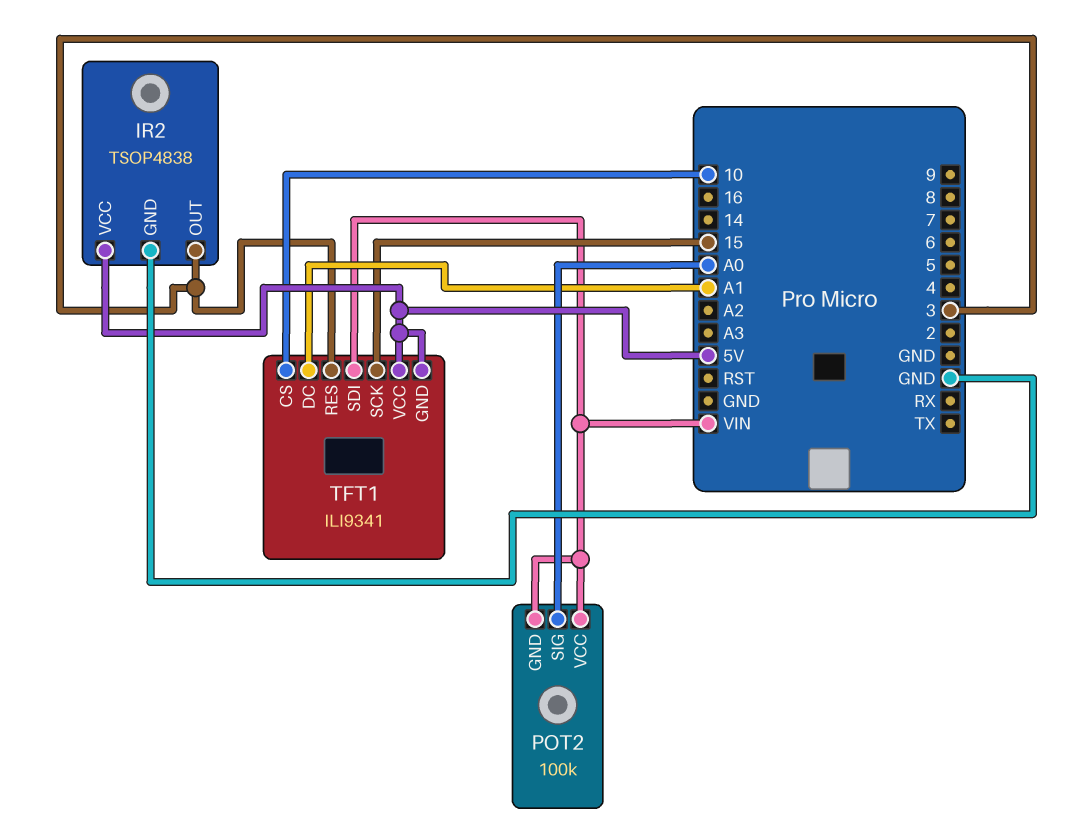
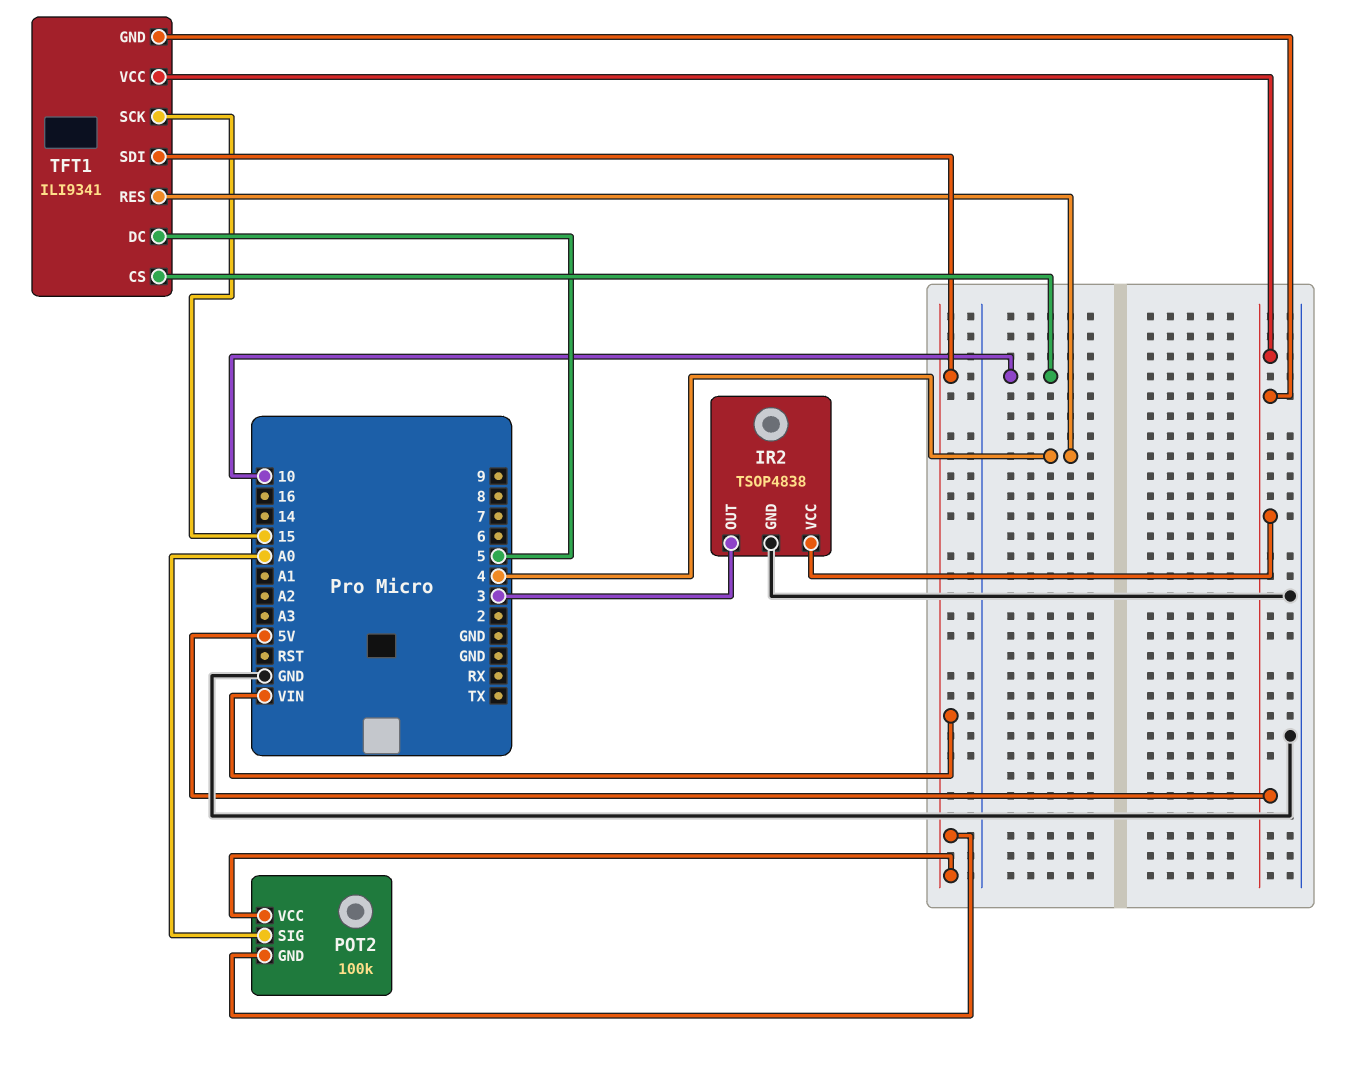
TFT1 pin DC: A1 -> 5
TFT1 pin RES: 3 -> 4

